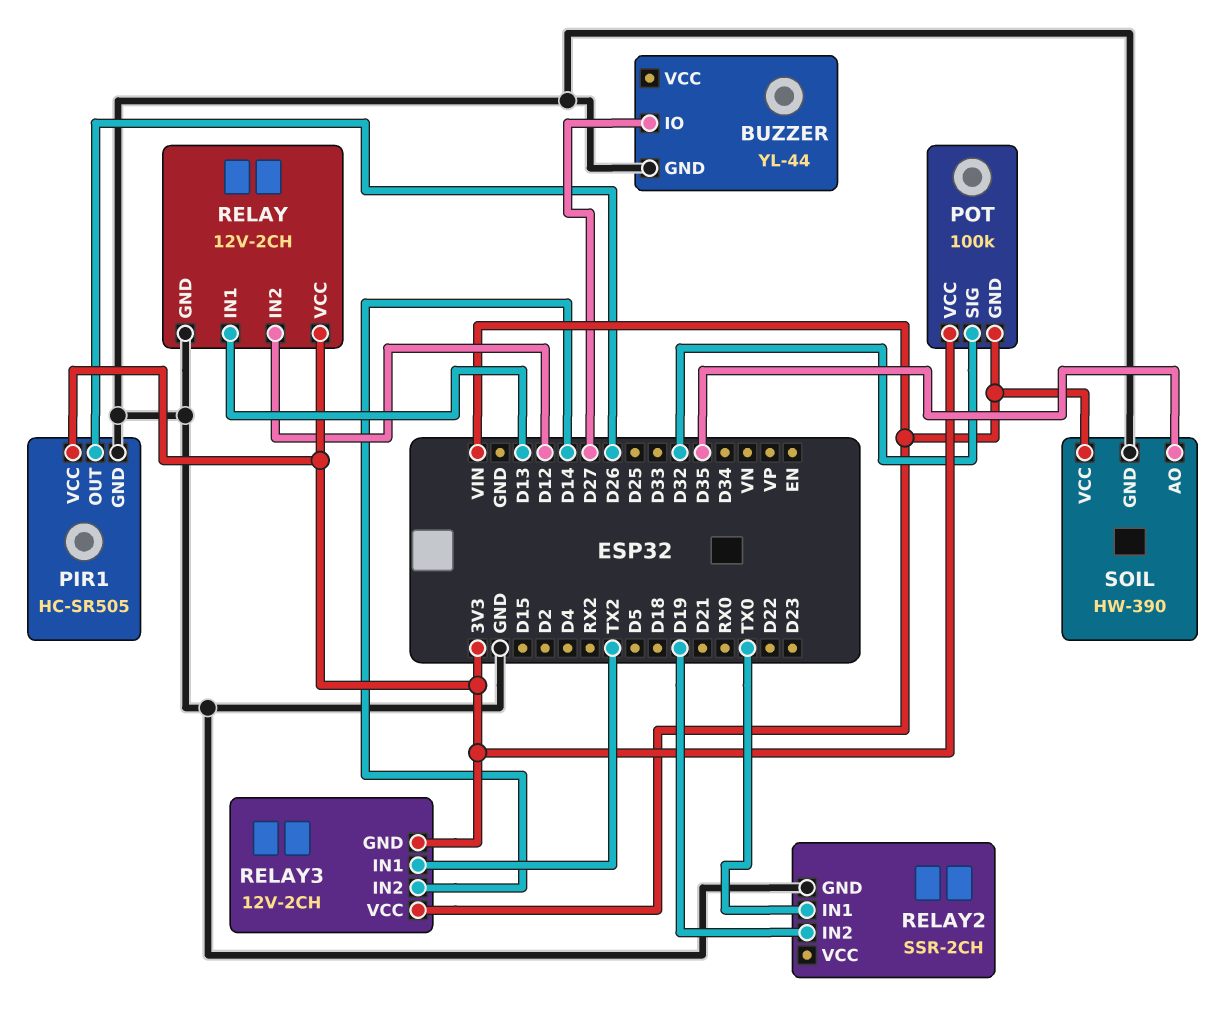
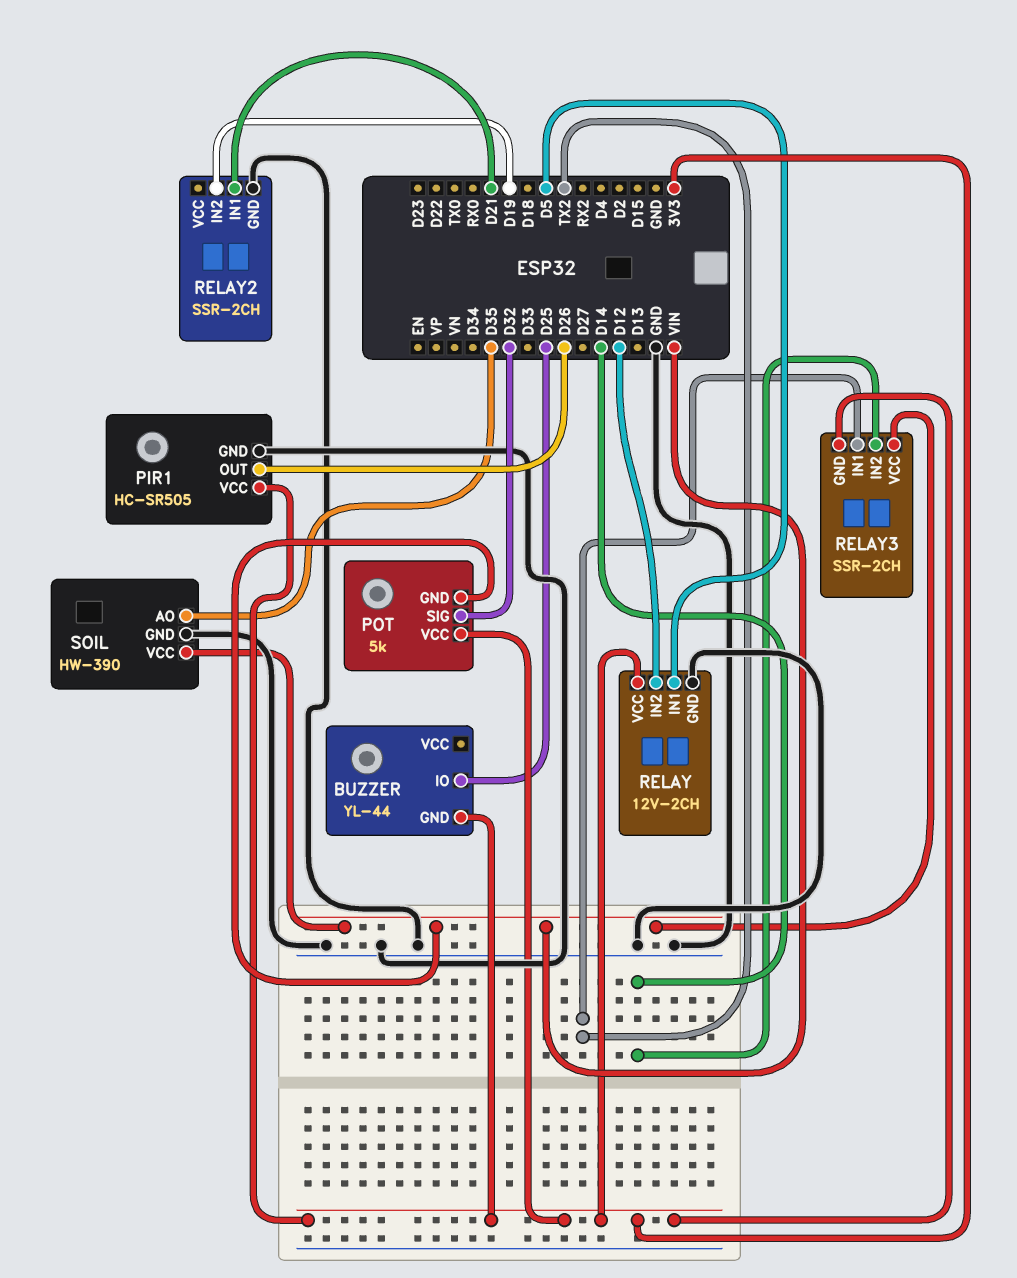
BUZZER pin GND: GND -> 3V3
BUZZER pin IO: D27 -> D25
POT: 100k -> 5k
RELAY pin IN1: D13 -> D5
RELAY2 pin IN1: TX0 -> D21
RELAY3: 12V-2CH -> SSR-2CH

